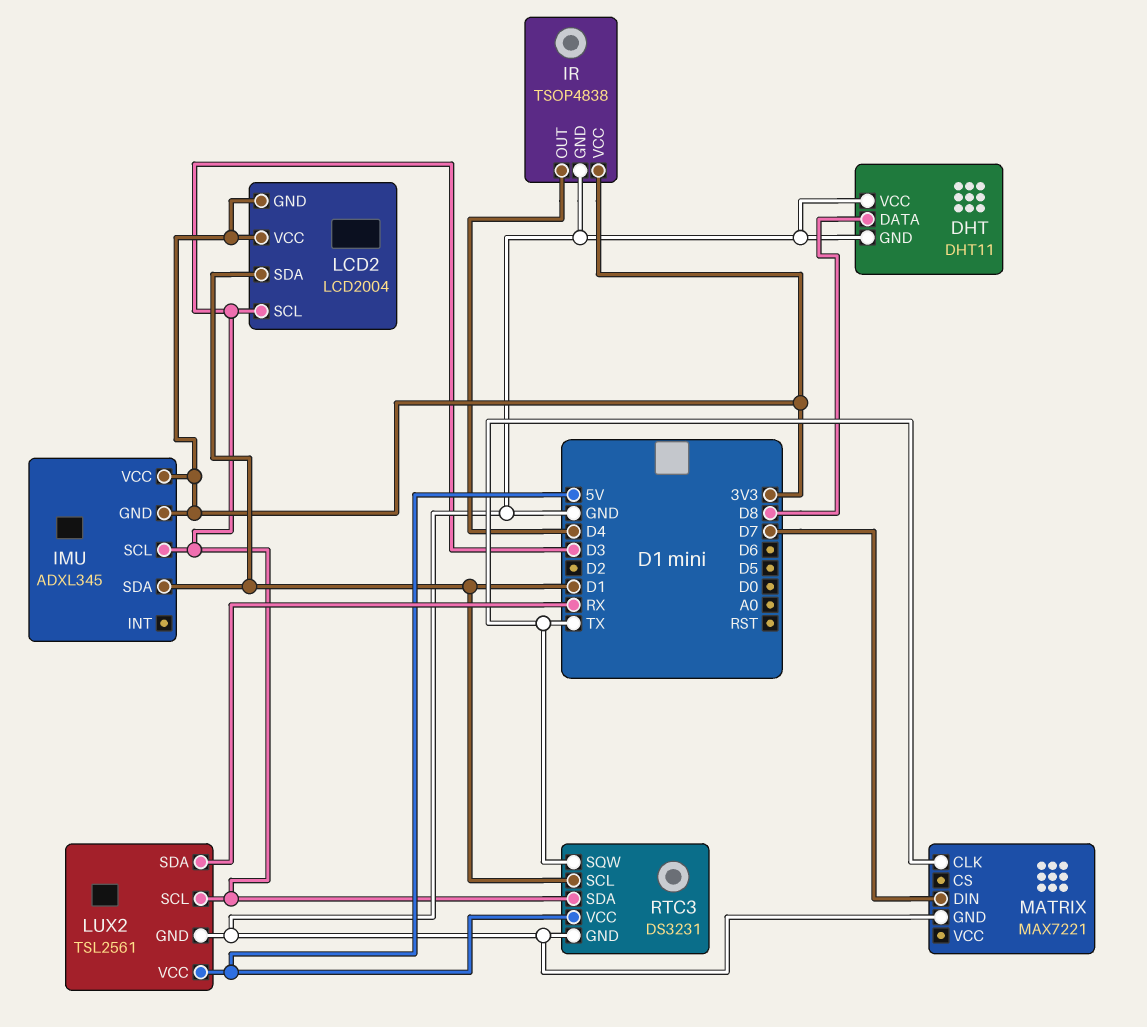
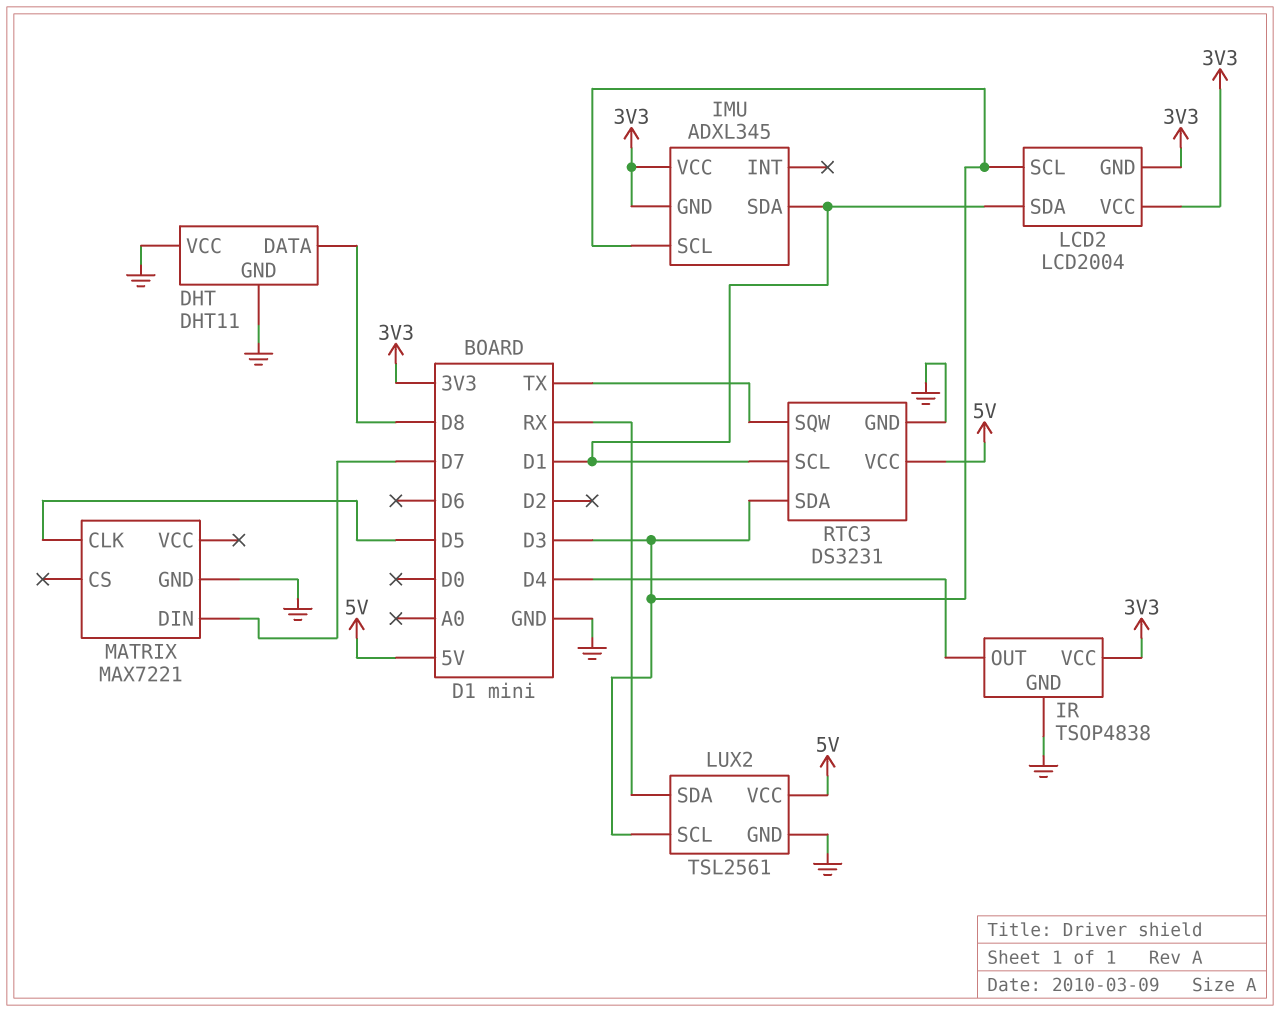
MATRIX pin CLK: TX -> D5

